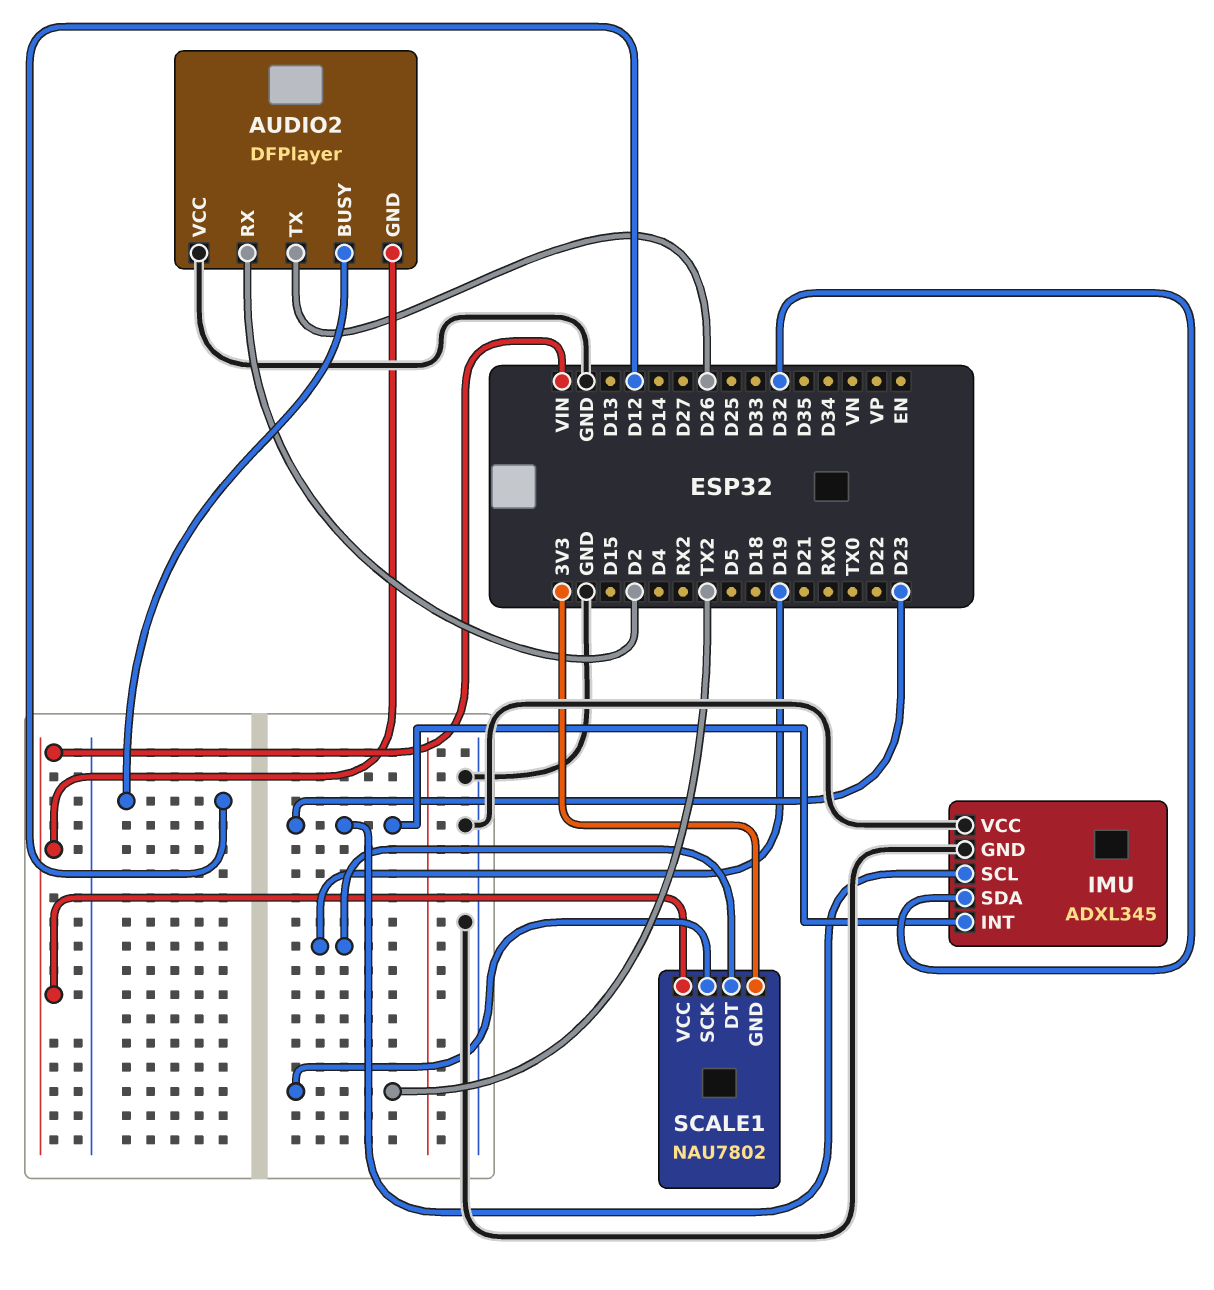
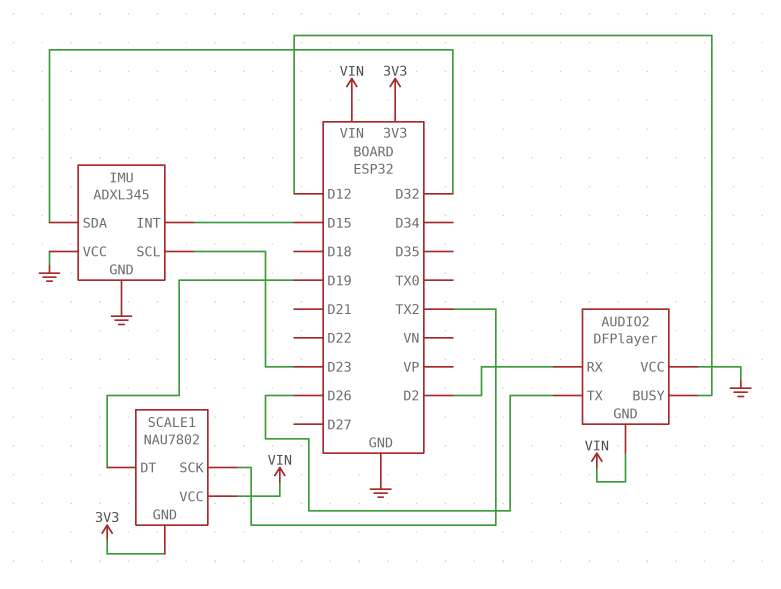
IMU pin INT: D23 -> D15

